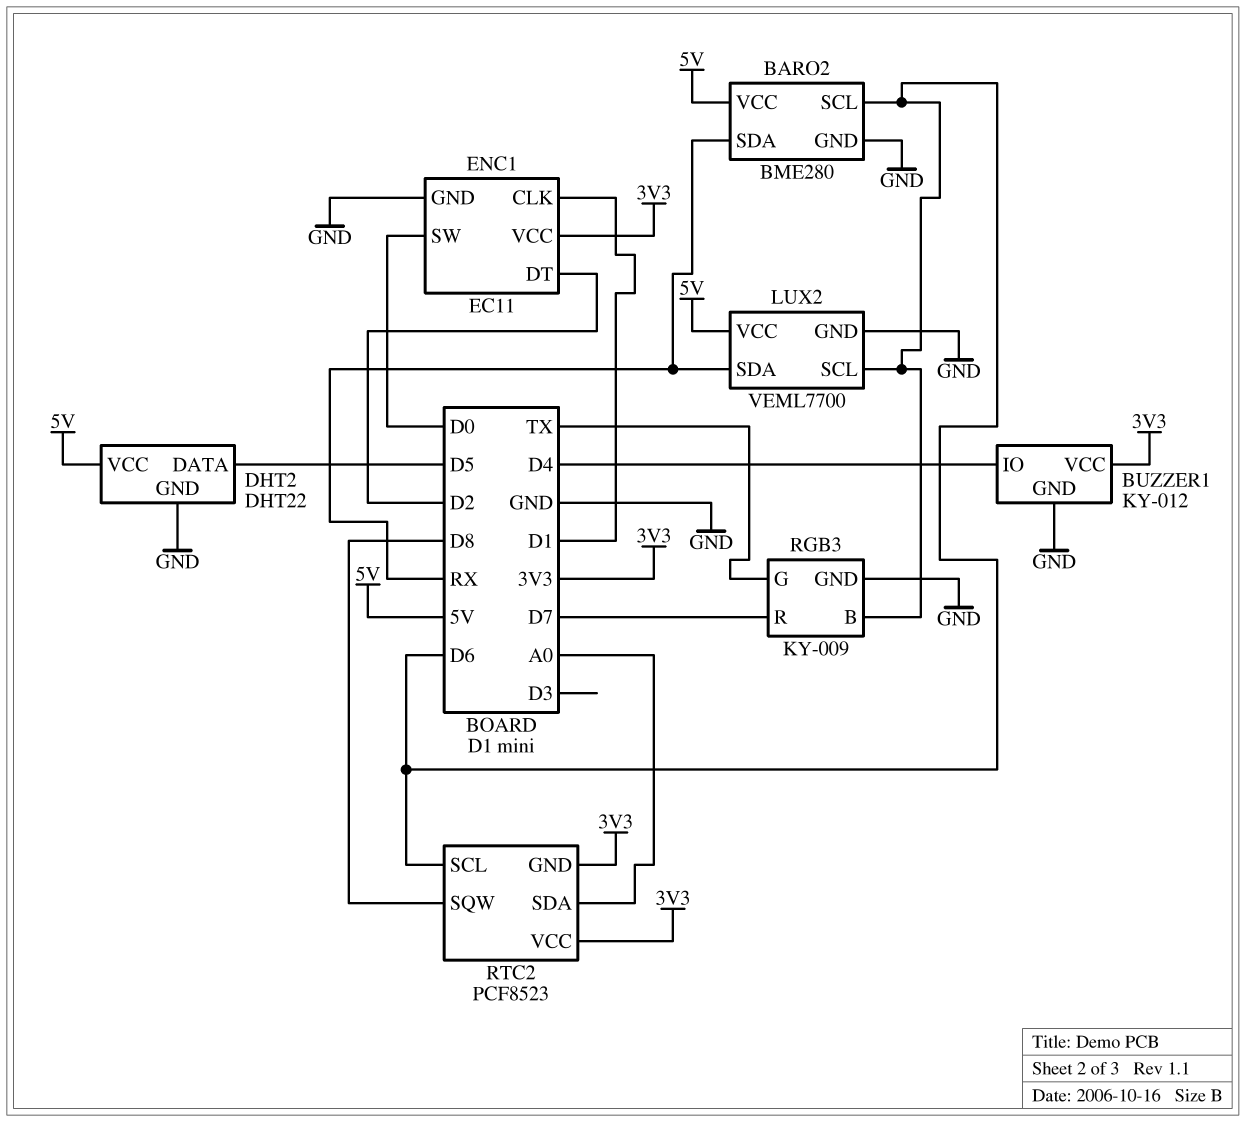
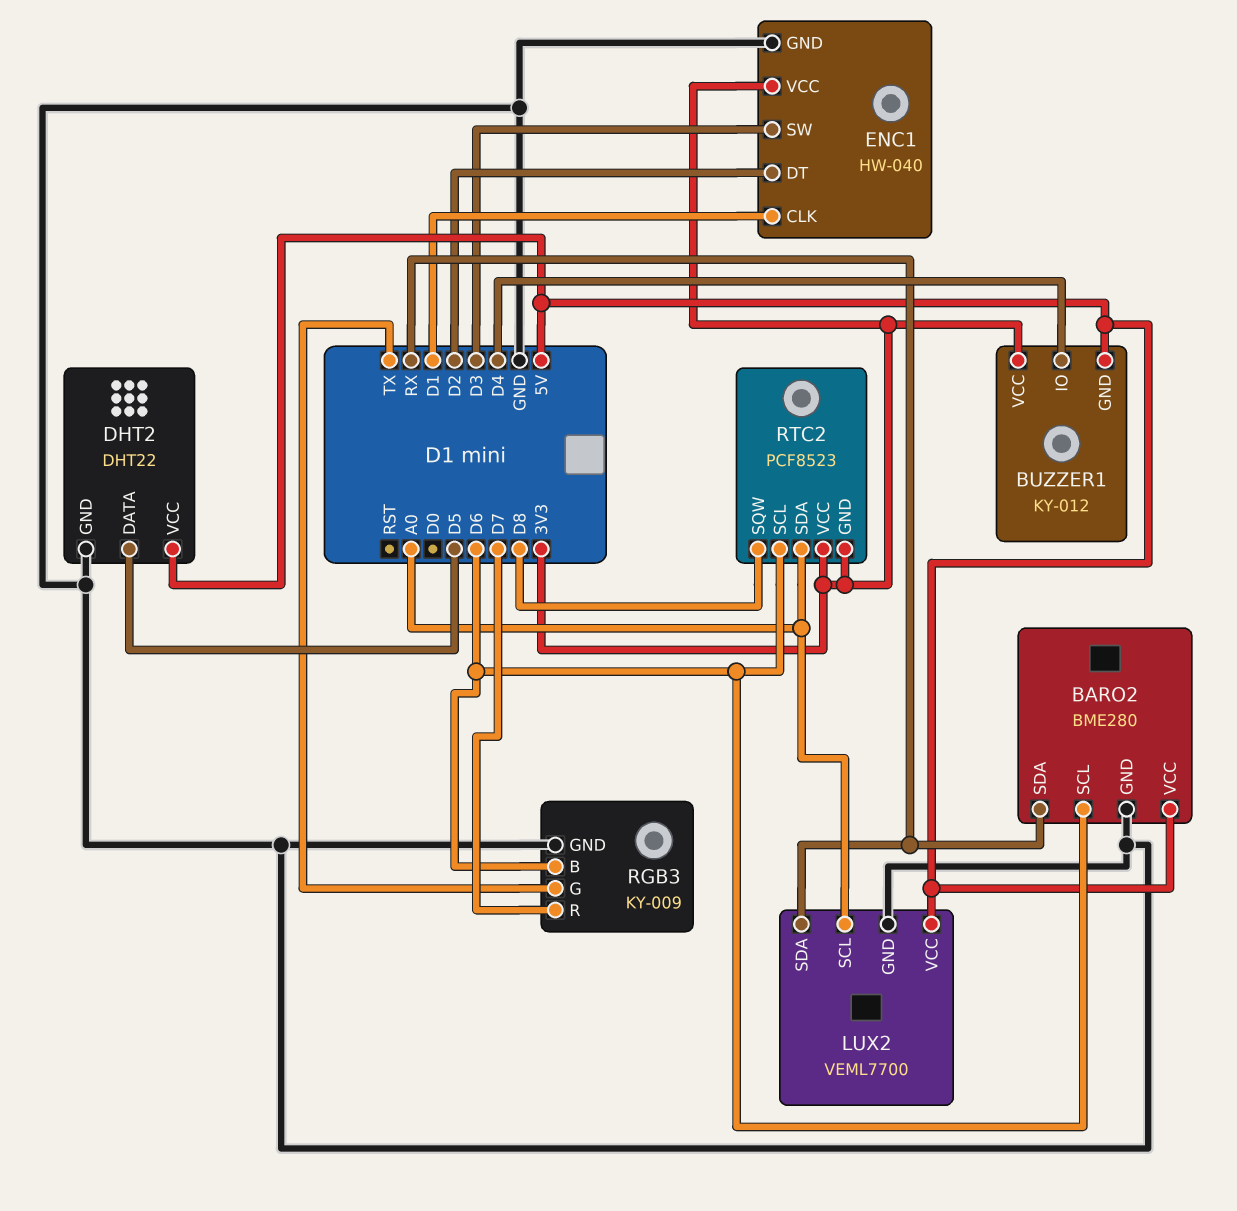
BUZZER1 pin GND: GND -> 5V
ENC1: EC11 -> HW-040
ENC1 pin SW: D0 -> D3
LUX2 pin SCL: D6 -> A0

